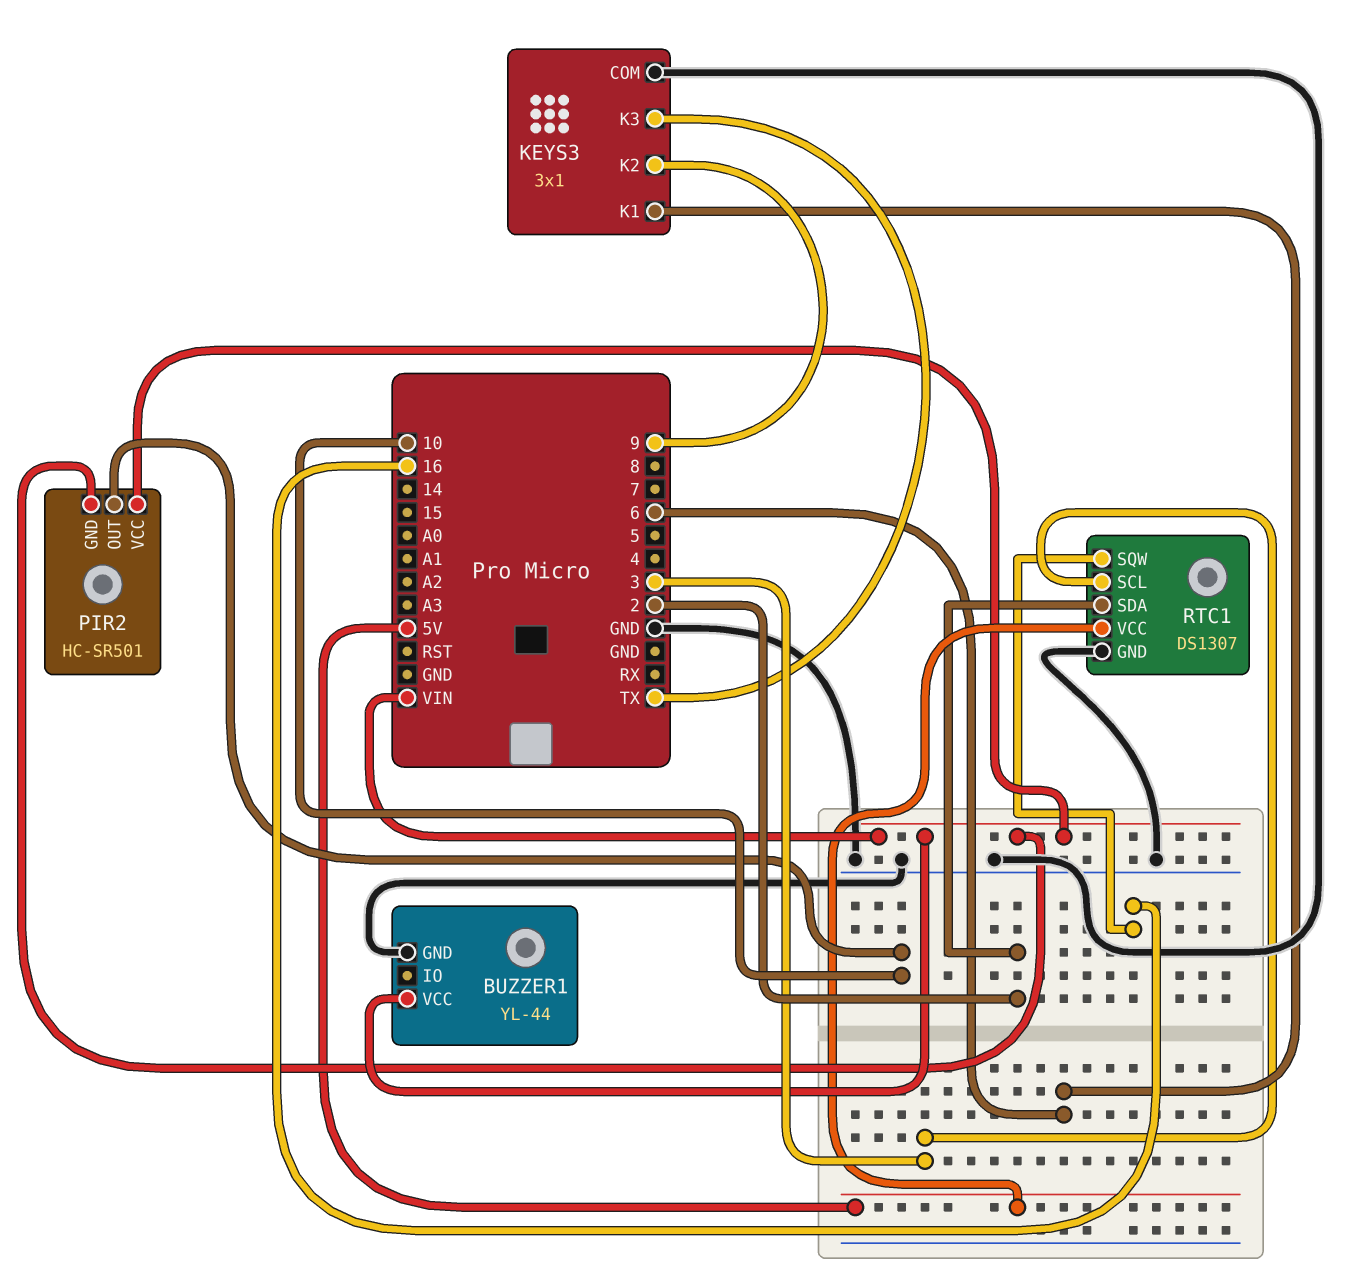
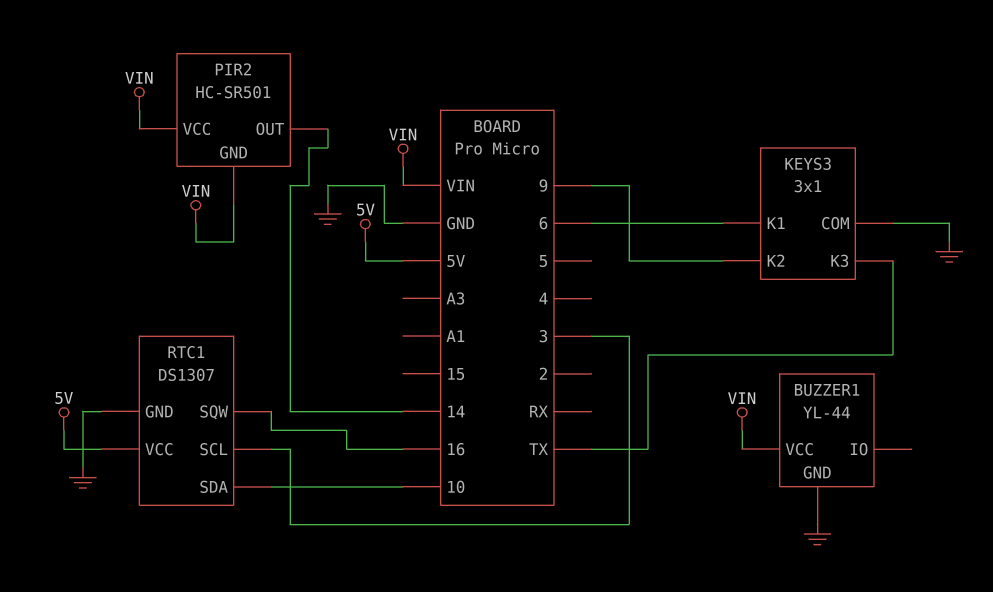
PIR2 pin OUT: 10 -> 14
RTC1 pin SDA: 2 -> 10

